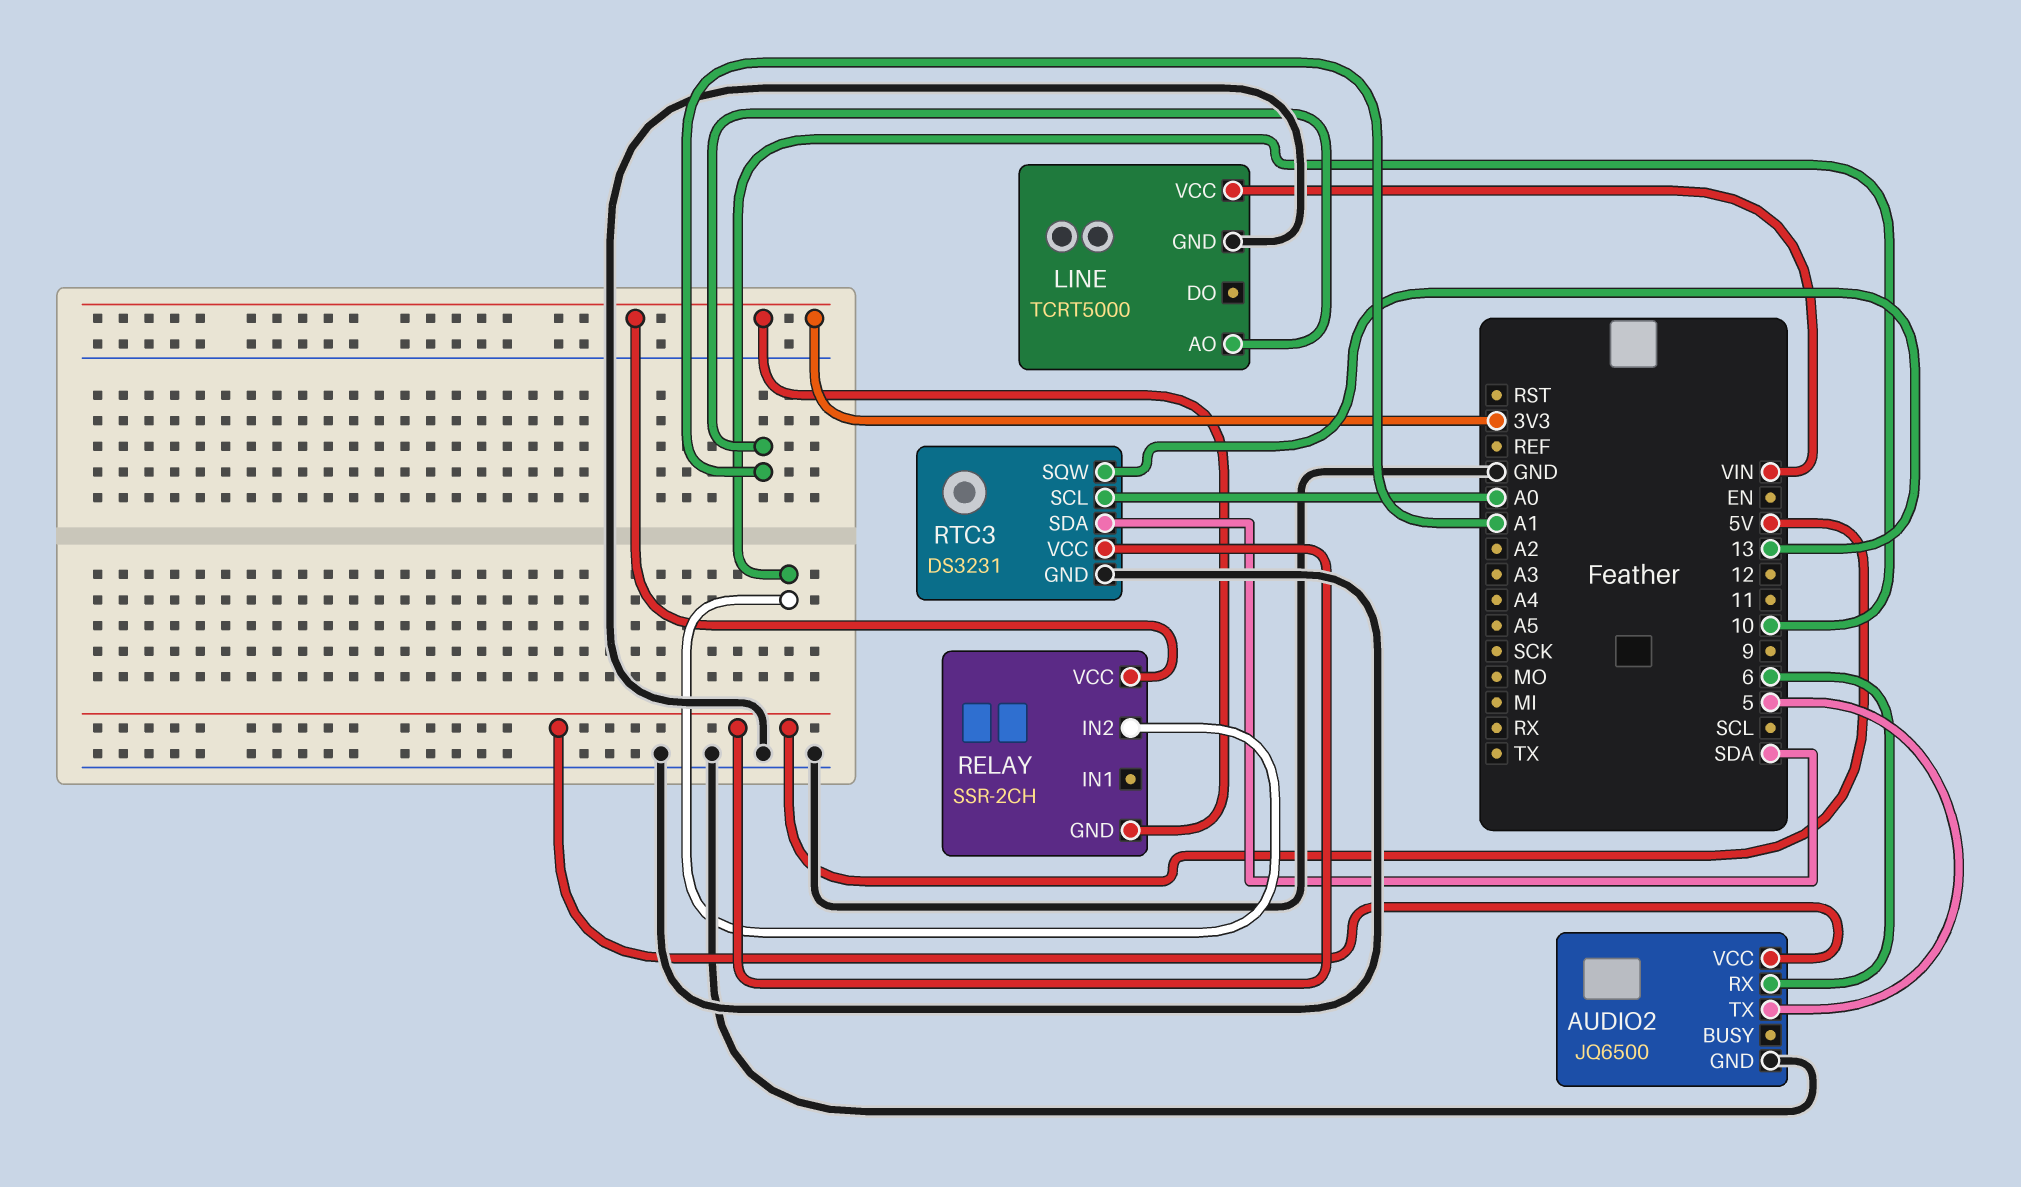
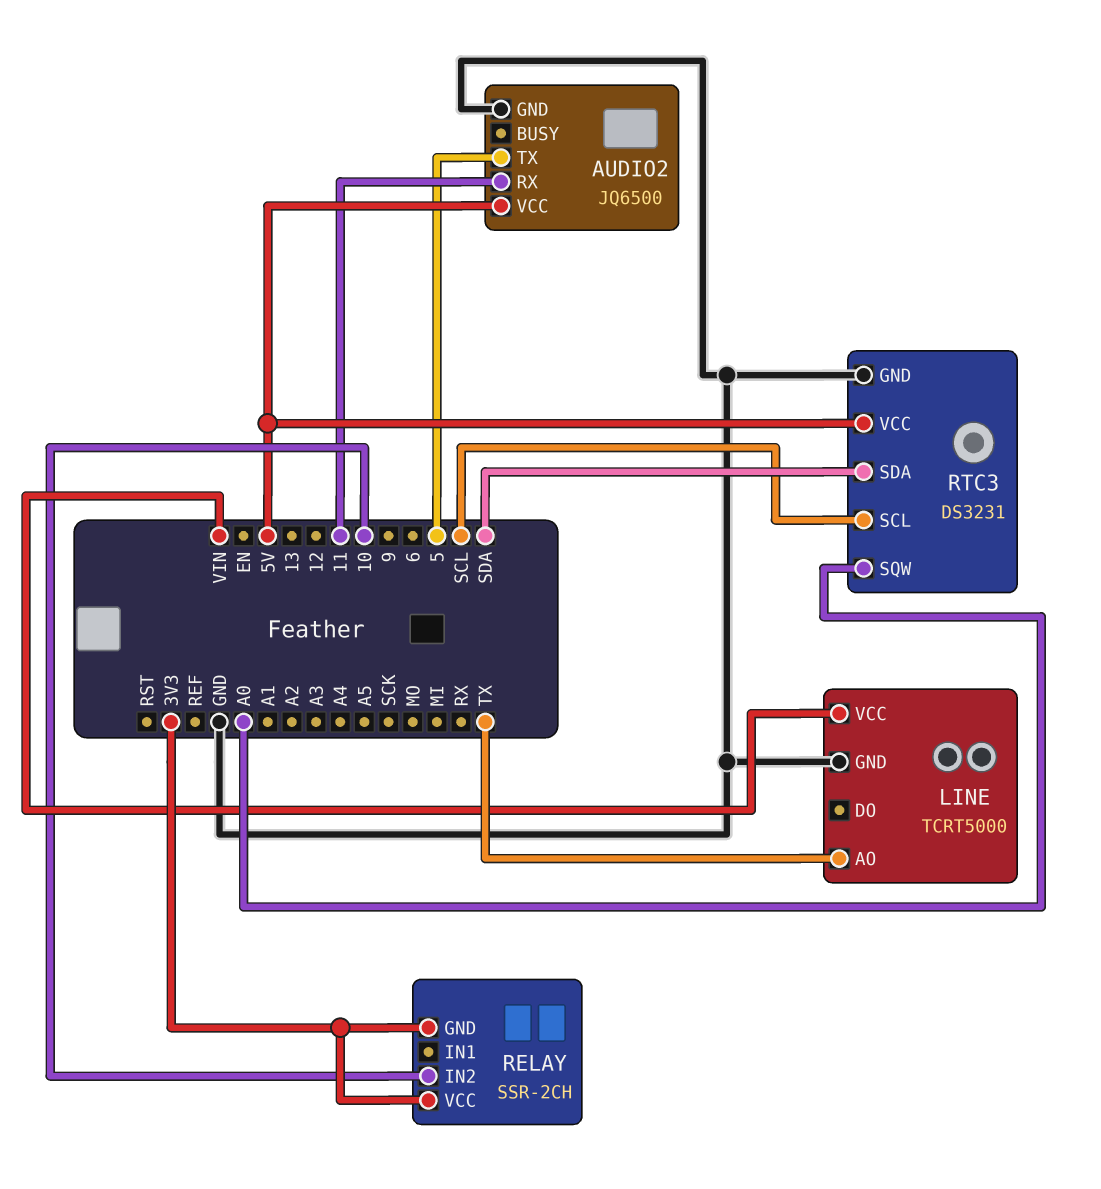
AUDIO2 pin RX: 6 -> 11
LINE pin AO: A1 -> TX
RTC3 pin SCL: A0 -> SCL
RTC3 pin SQW: 13 -> A0

